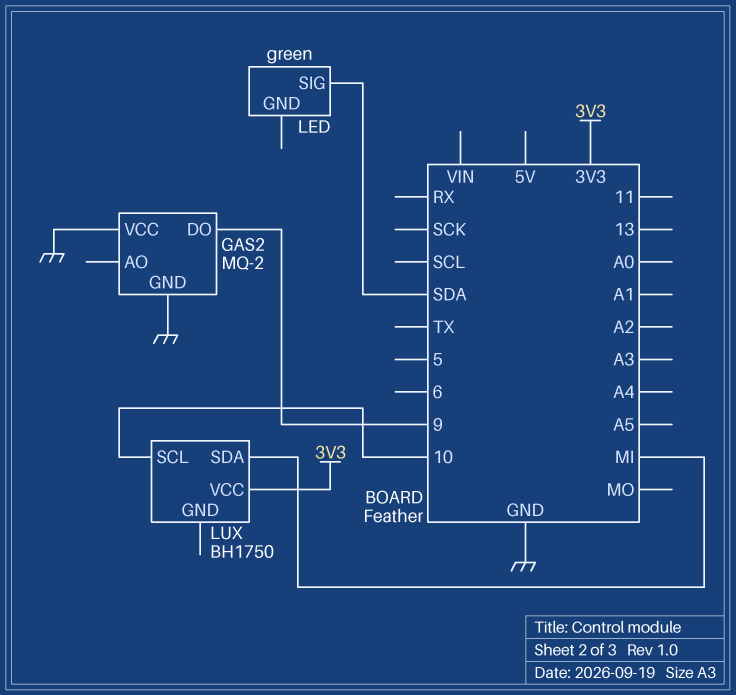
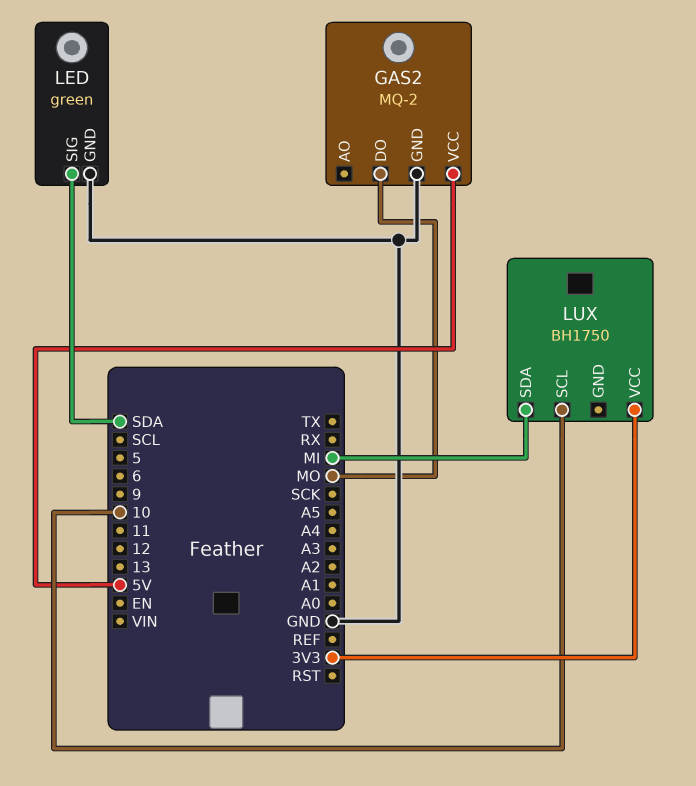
GAS2 pin DO: 9 -> MO
GAS2 pin VCC: GND -> 5V
LED pin GND: none -> GND

